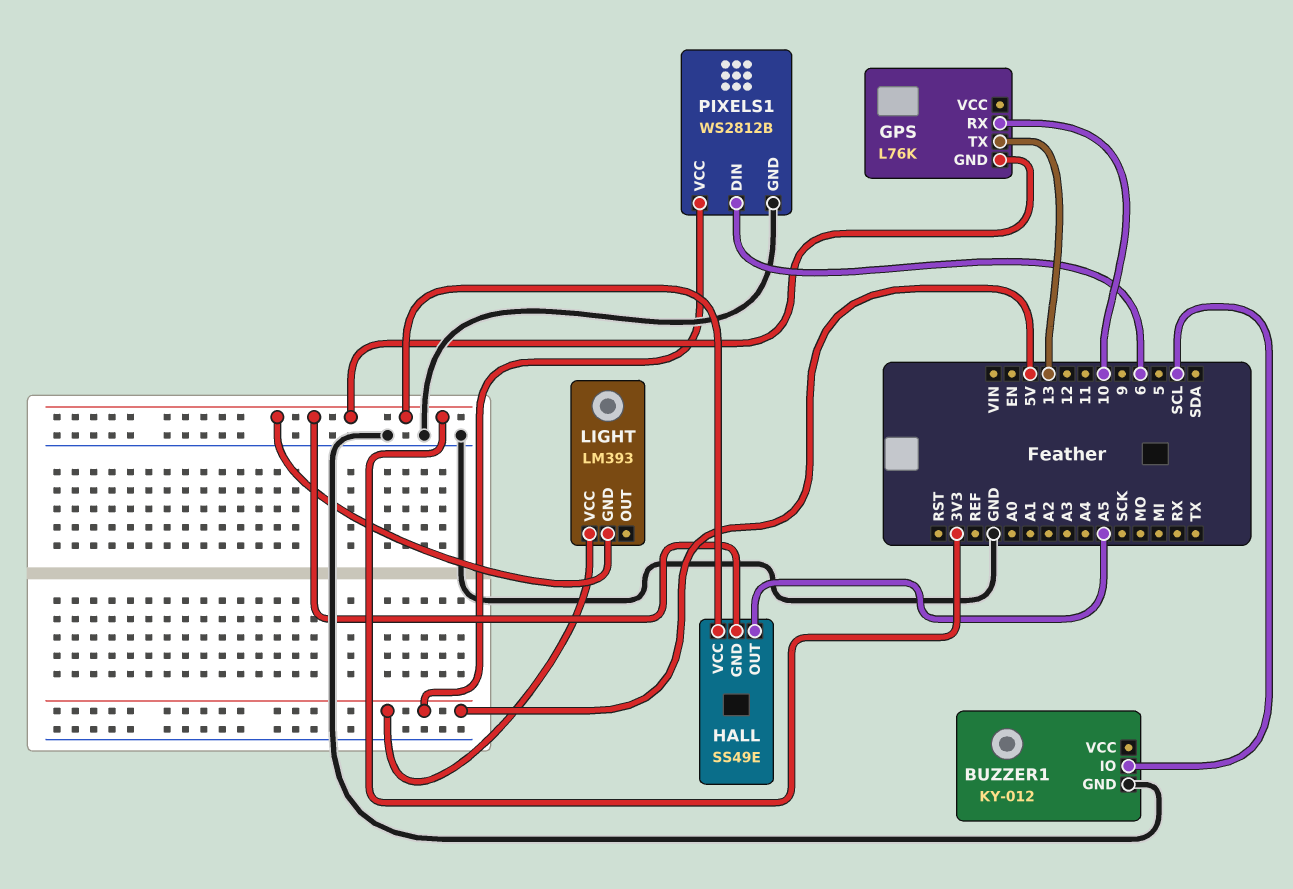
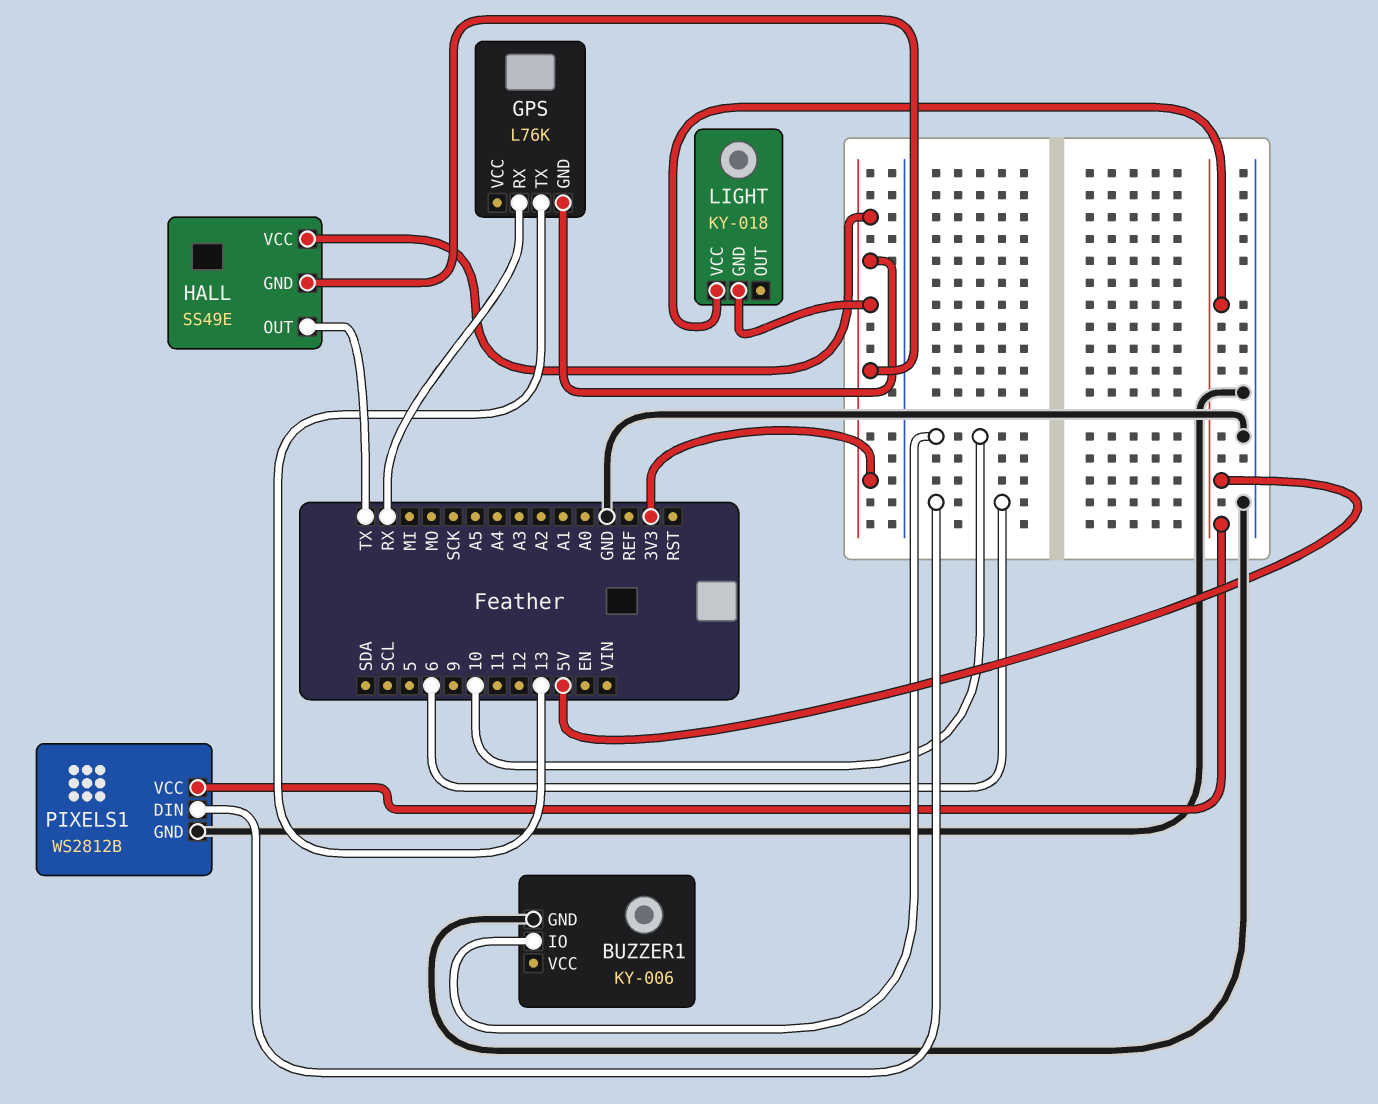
BUZZER1: KY-012 -> KY-006
BUZZER1 pin IO: SCL -> 10
GPS pin RX: 10 -> RX
HALL pin OUT: A5 -> TX
LIGHT: LM393 -> KY-018

